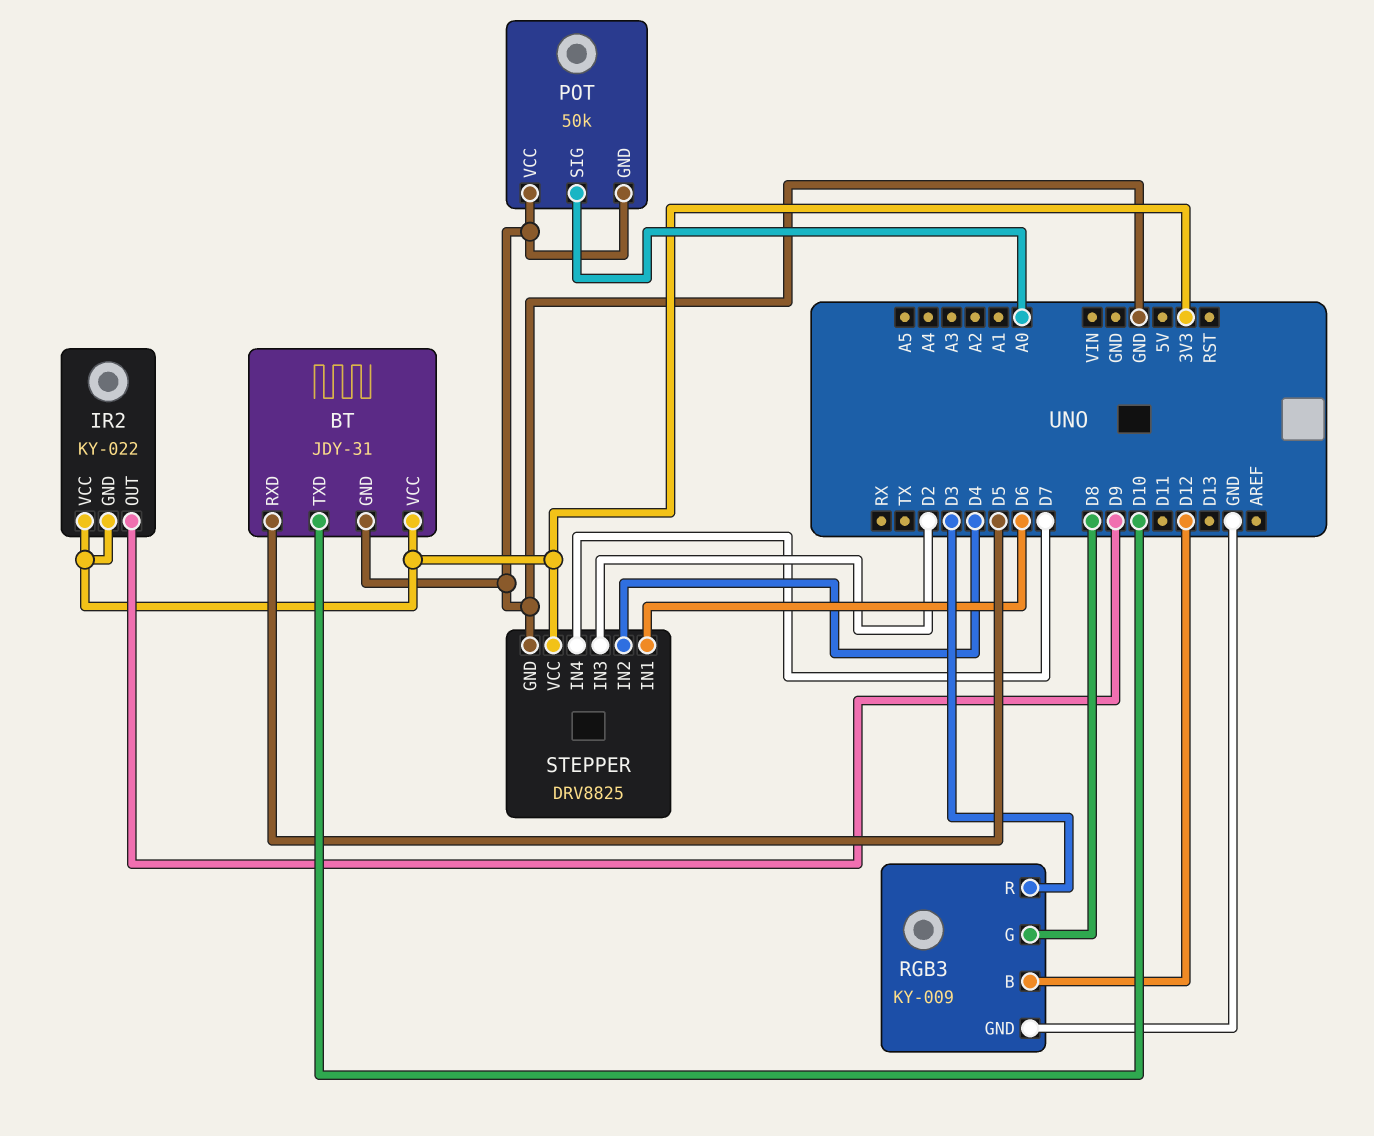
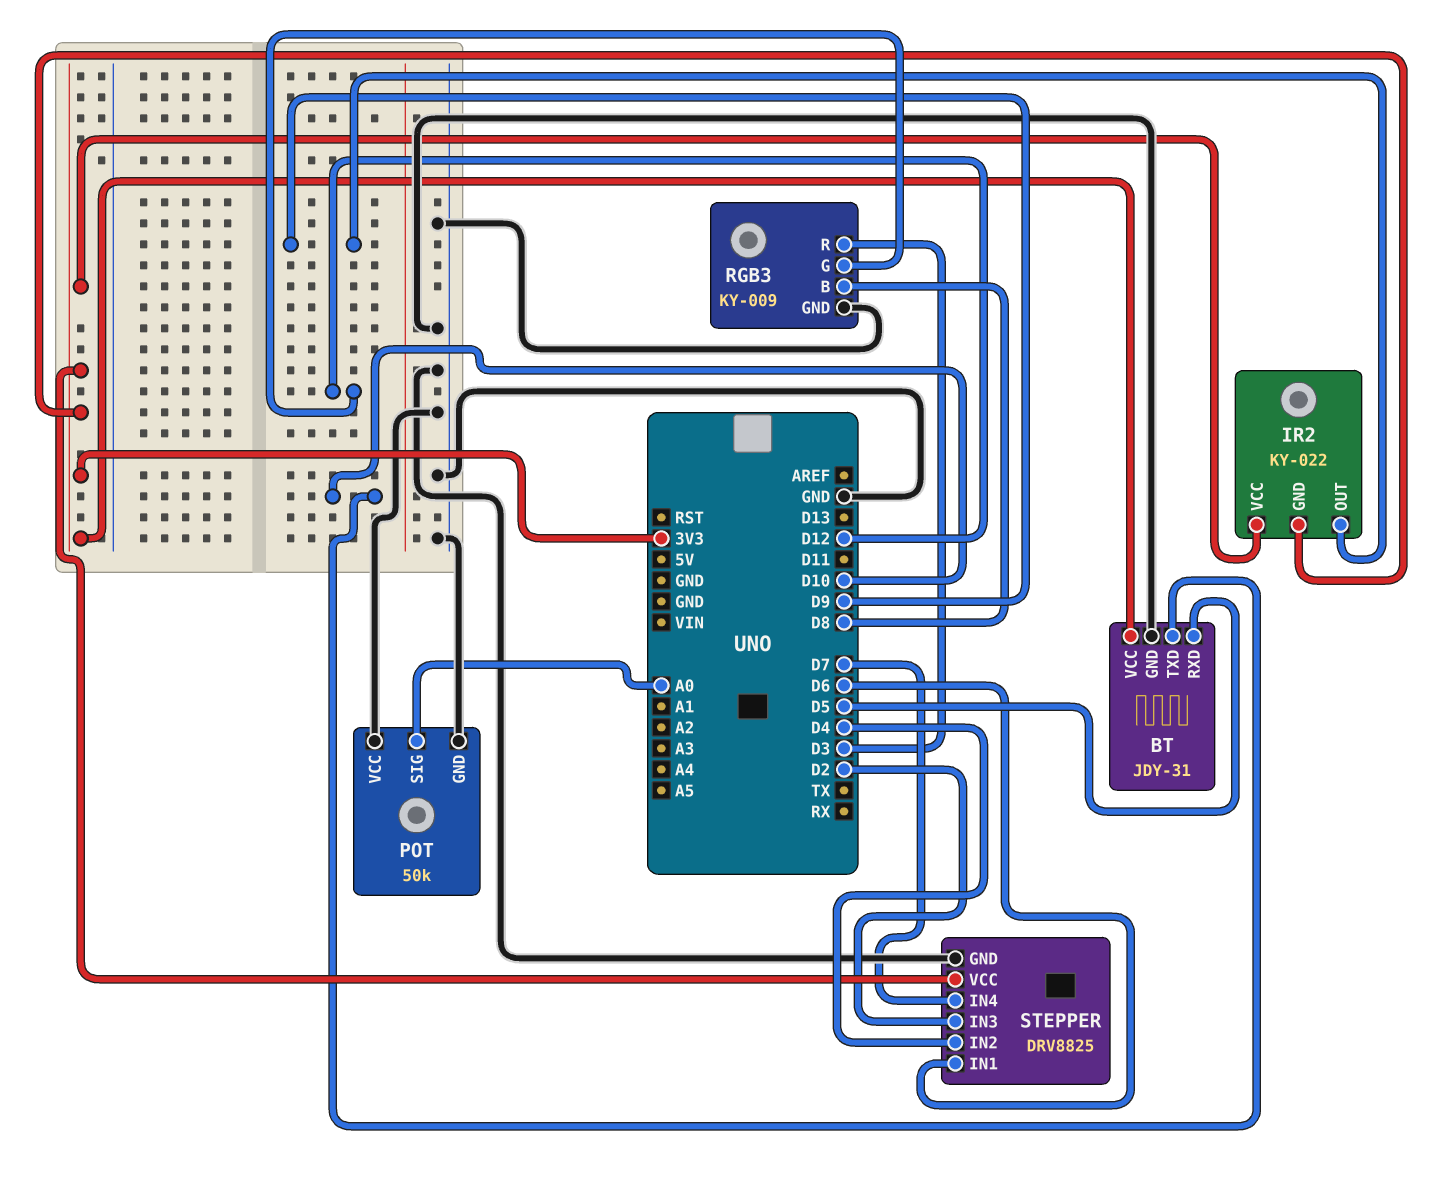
RGB3 pin B: D12 -> D8
RGB3 pin G: D8 -> D12

